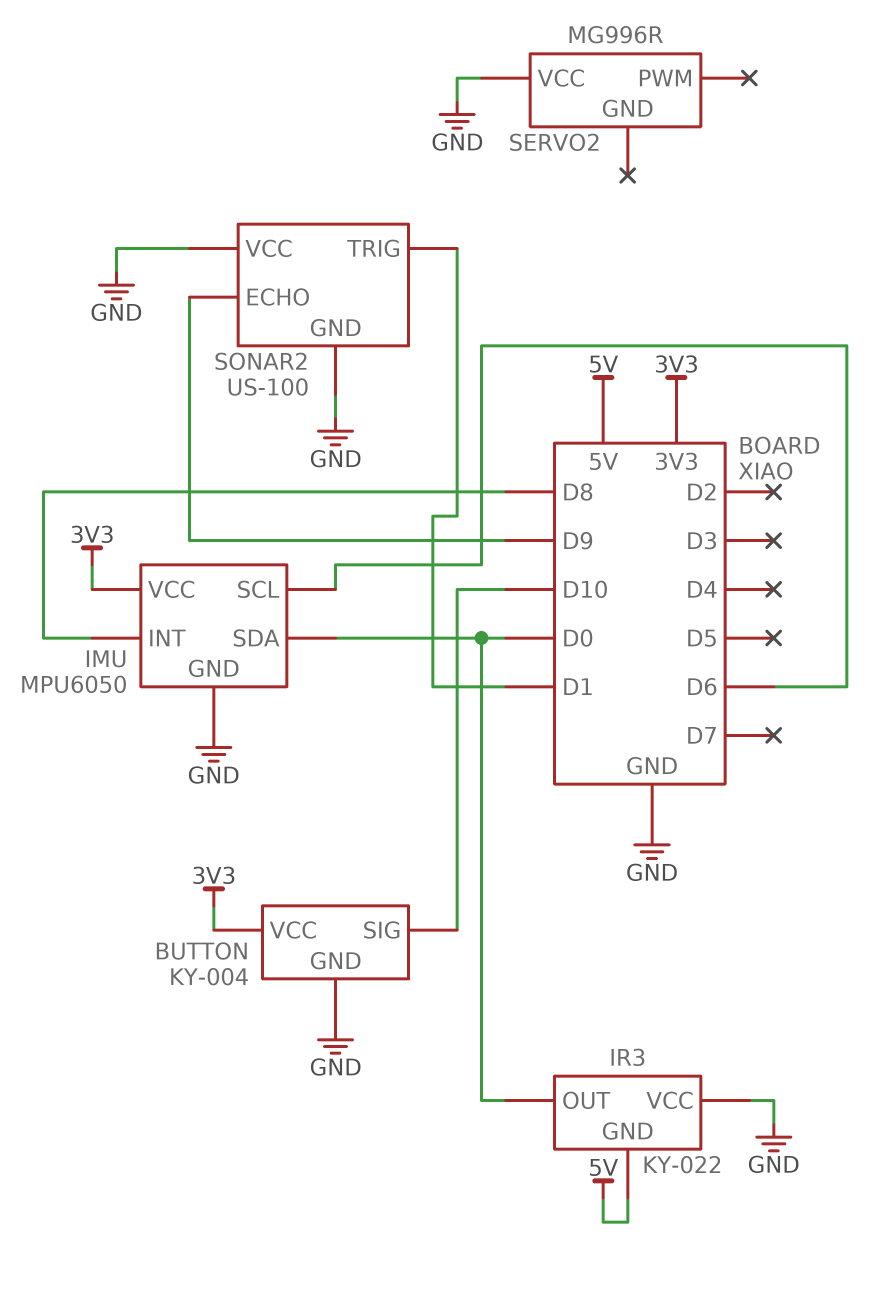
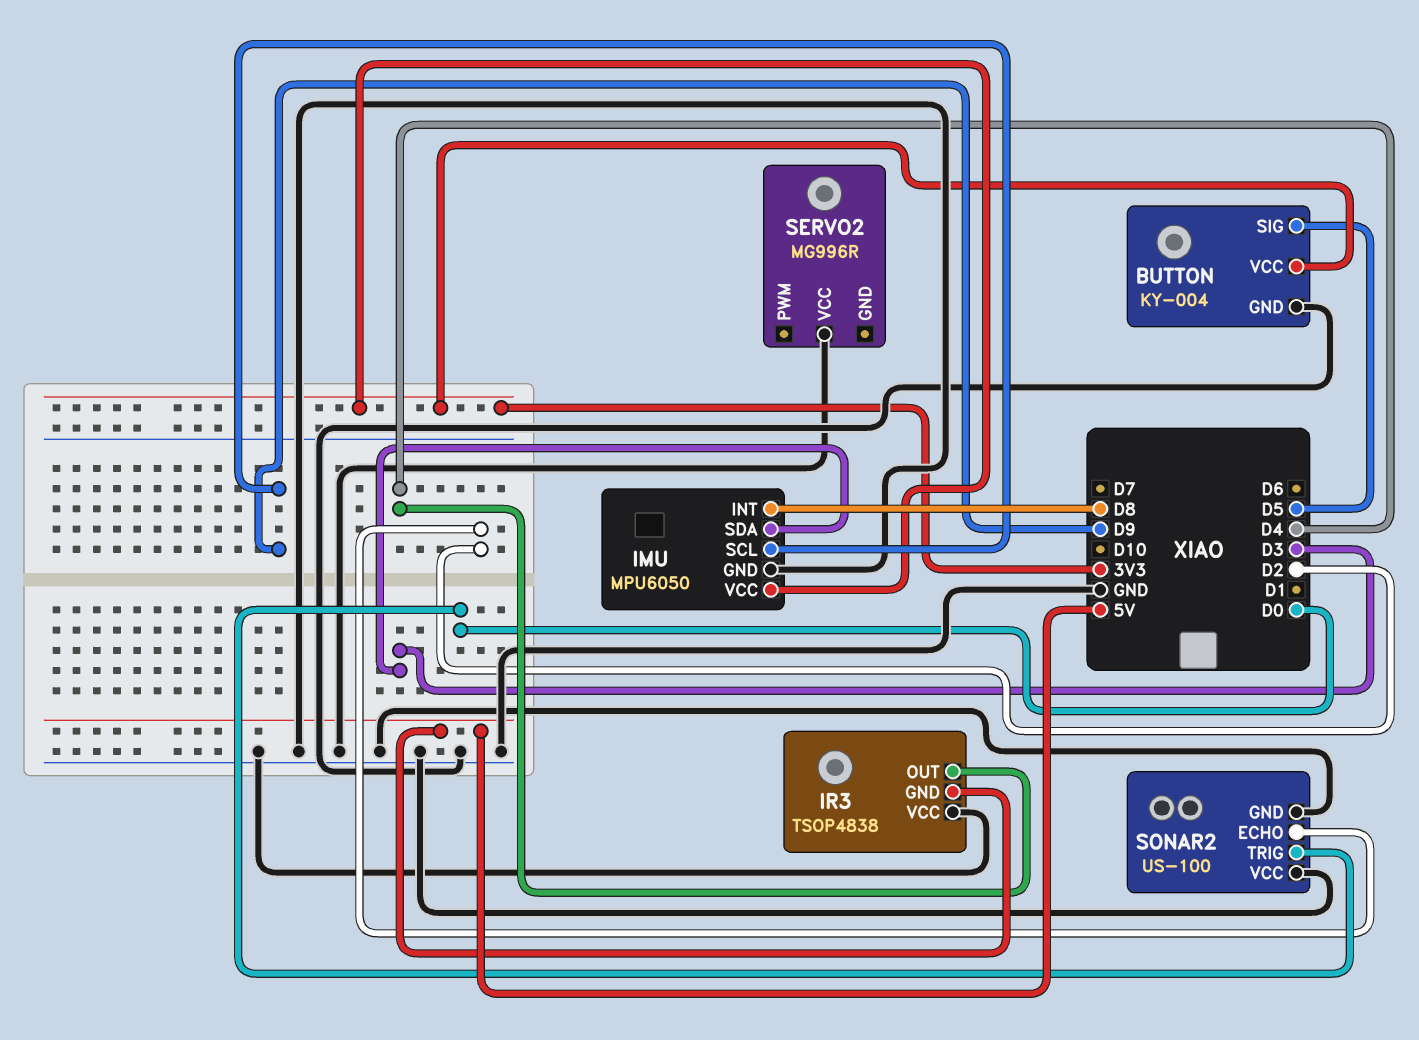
BUTTON pin SIG: D10 -> D5
IMU pin SCL: D6 -> D9
IMU pin SDA: D0 -> D3
IR3: KY-022 -> TSOP4838
IR3 pin OUT: D0 -> D4
SONAR2 pin ECHO: D9 -> D2
SONAR2 pin TRIG: D1 -> D0

